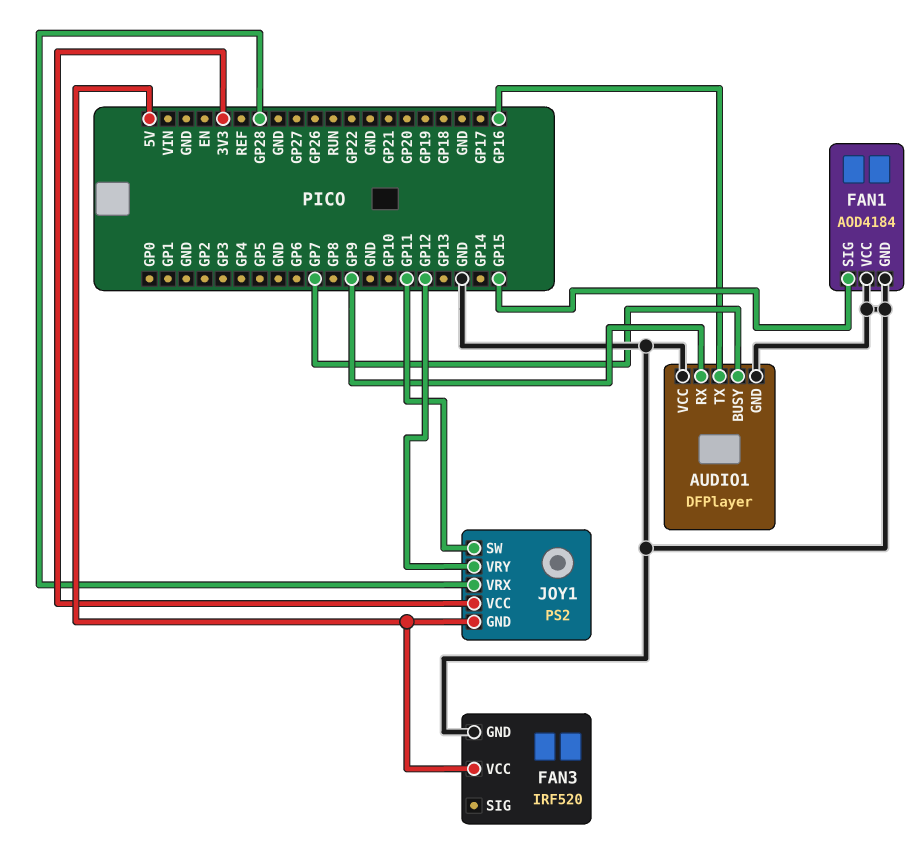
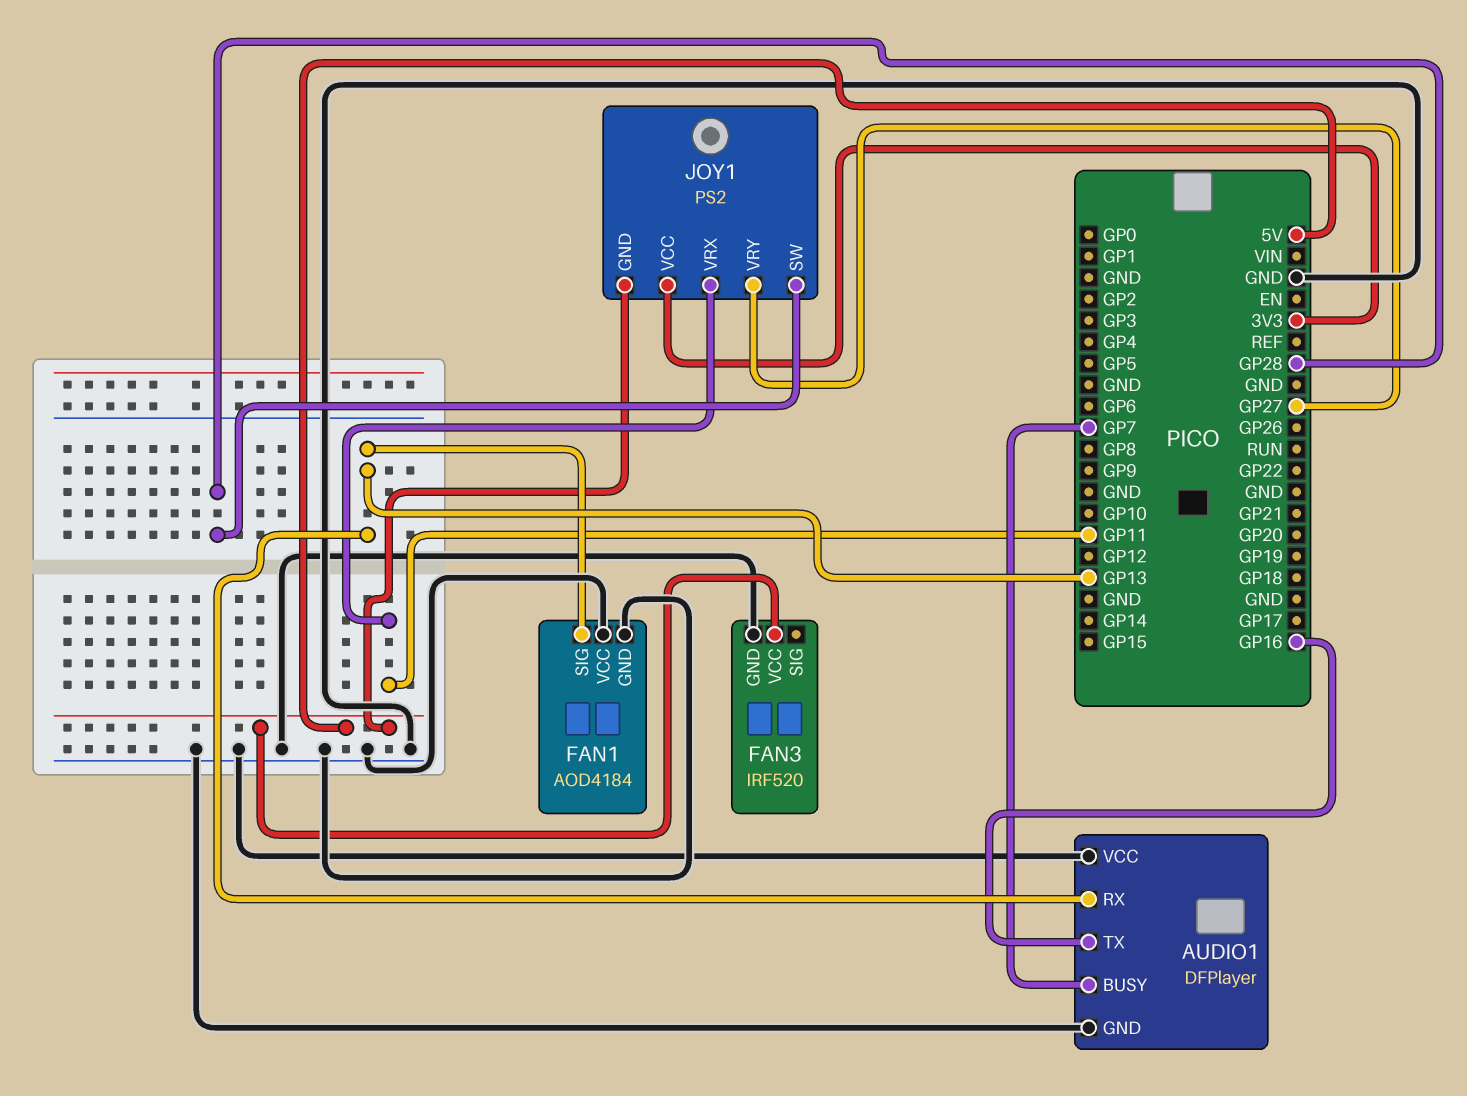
AUDIO1 pin RX: GP9 -> GP13
FAN1 pin SIG: GP15 -> GP13
JOY1 pin SW: GP11 -> GP28
JOY1 pin VRX: GP28 -> GP11
JOY1 pin VRY: GP12 -> GP27

